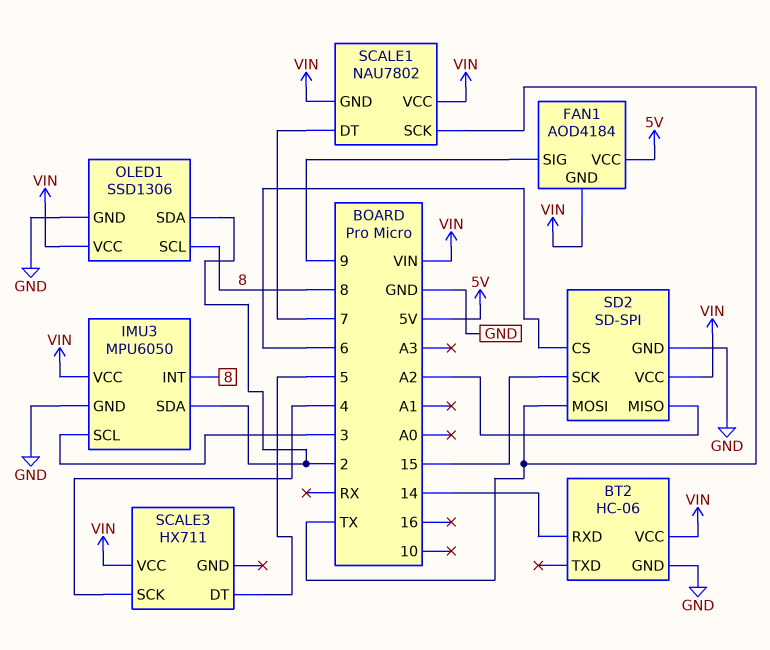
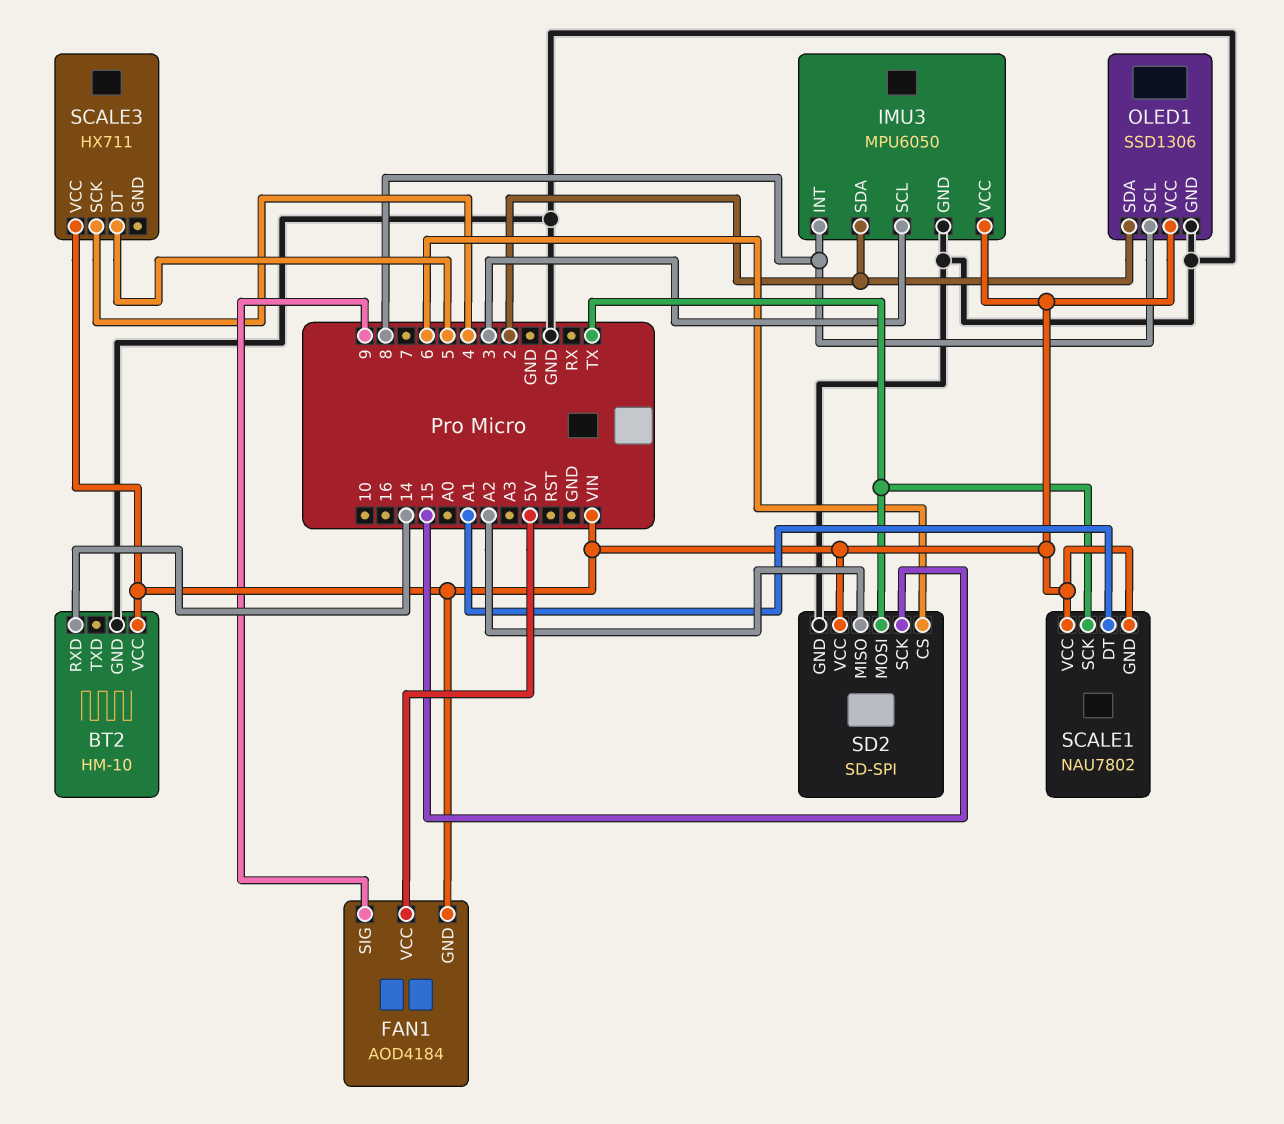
BT2: HC-06 -> HM-10
SCALE1 pin DT: 7 -> A1

